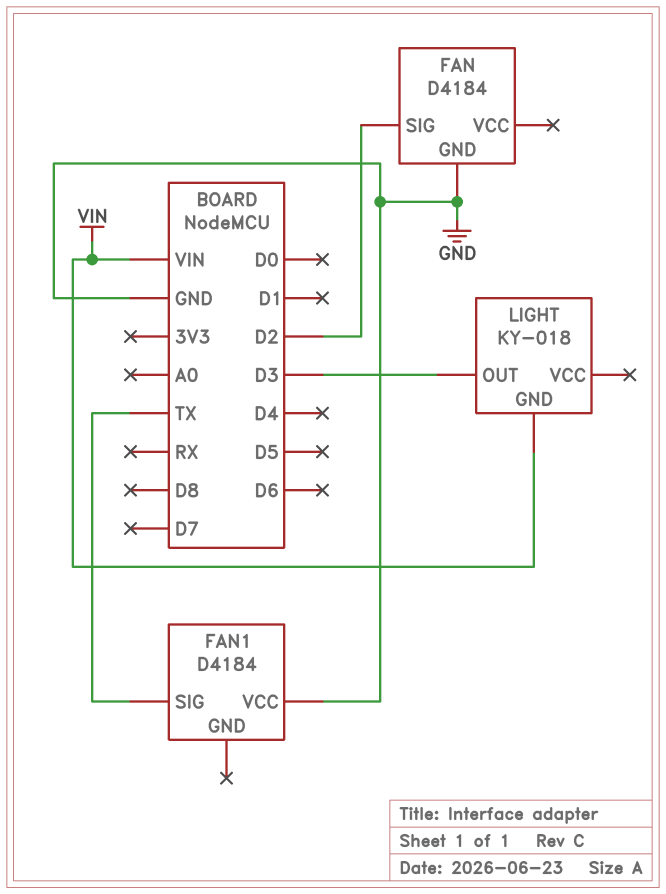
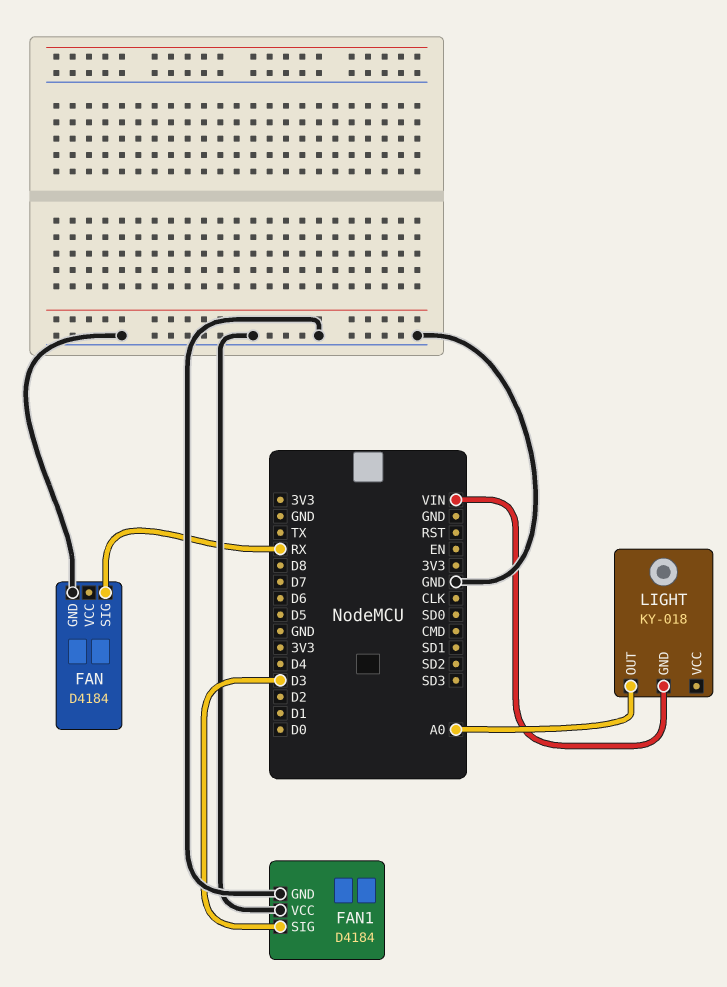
FAN pin SIG: D2 -> RX
FAN1 pin GND: none -> GND
FAN1 pin SIG: TX -> D3
LIGHT pin OUT: D3 -> A0

